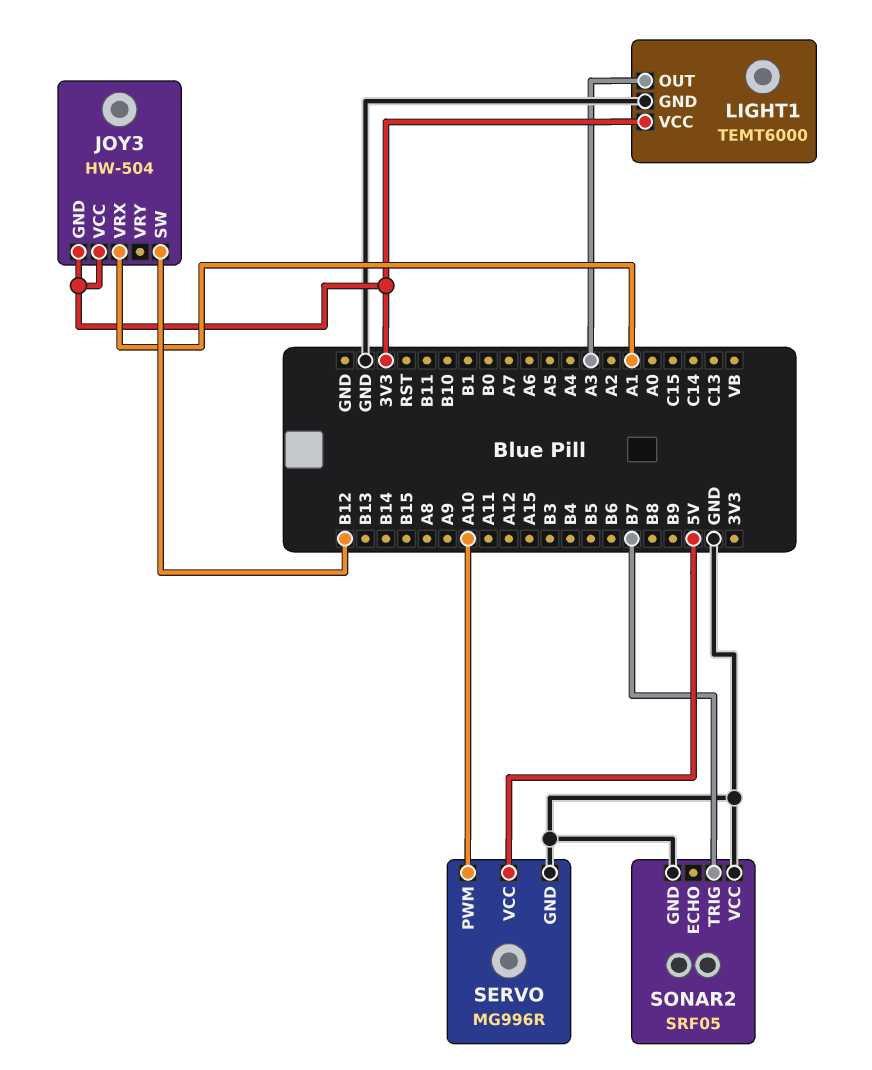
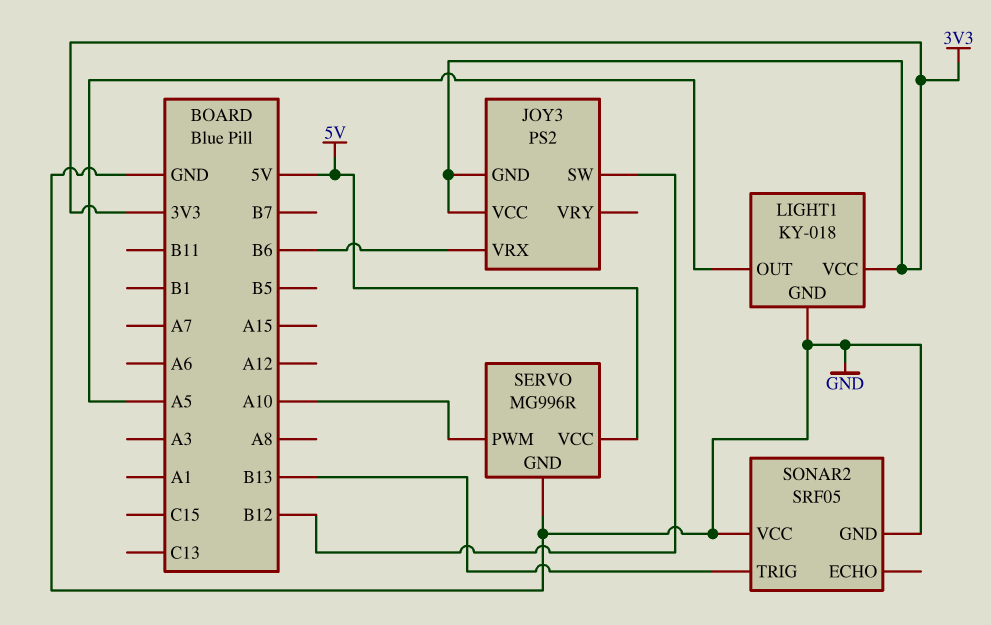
JOY3: HW-504 -> PS2
JOY3 pin VRX: A1 -> B6
LIGHT1: TEMT6000 -> KY-018
LIGHT1 pin OUT: A3 -> A5
SONAR2 pin TRIG: B7 -> B13

